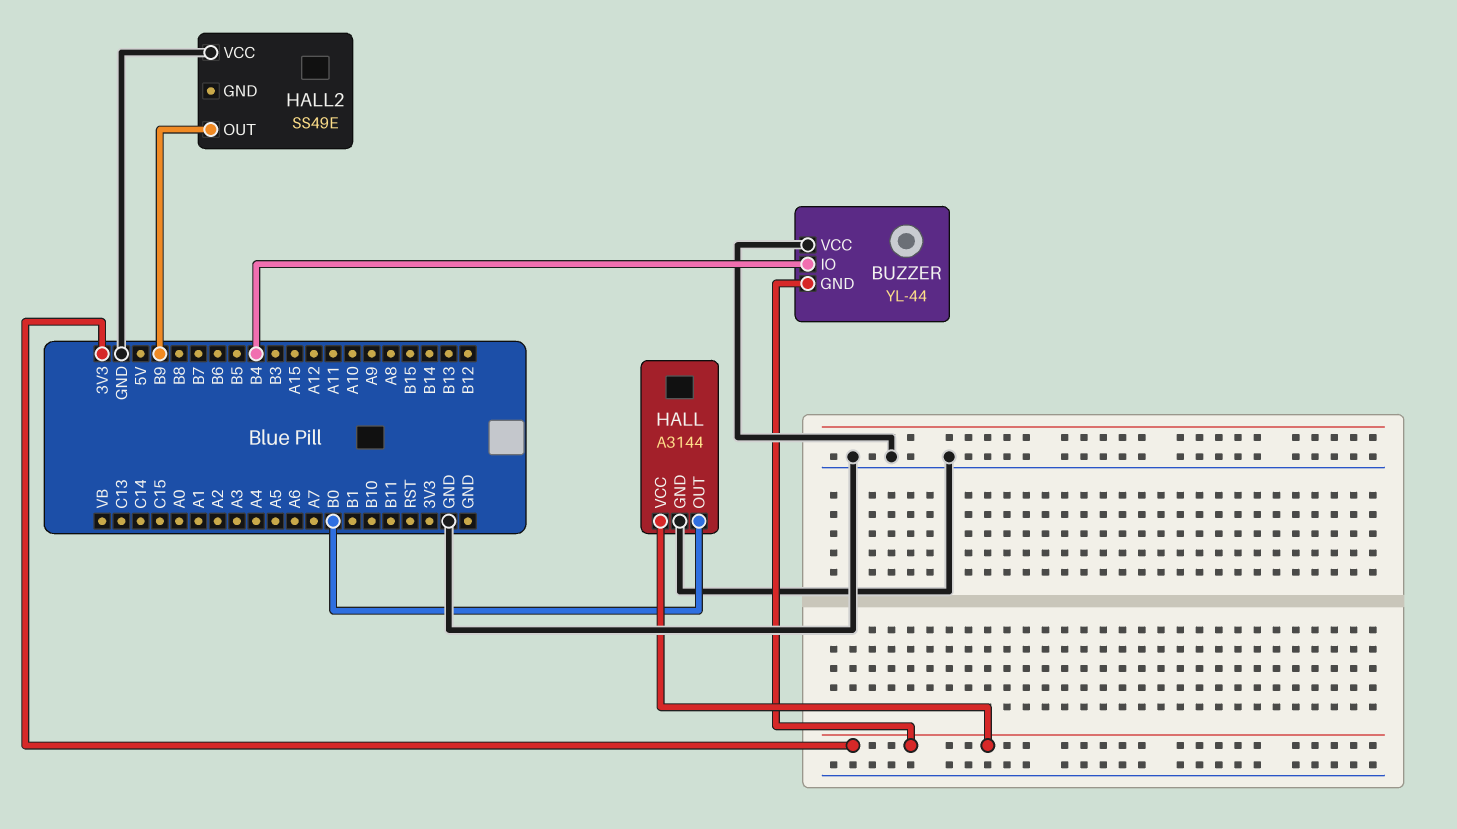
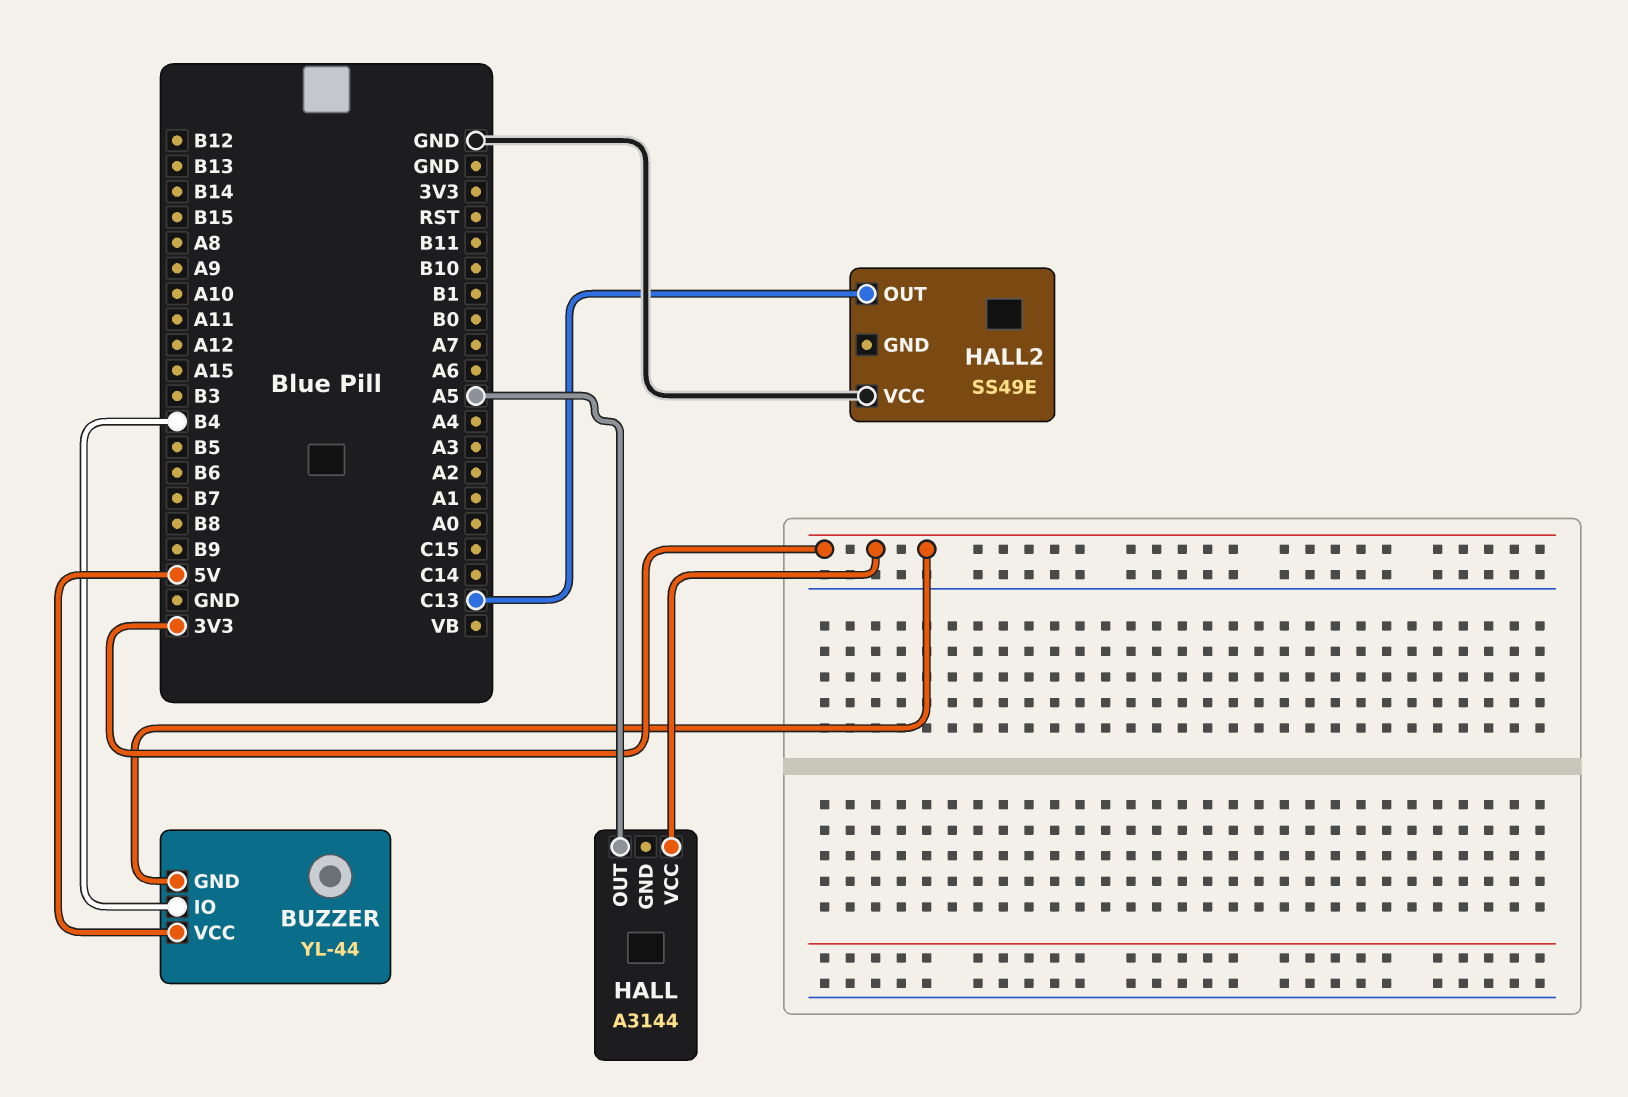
BUZZER pin VCC: GND -> 5V
HALL pin GND: GND -> none
HALL pin OUT: B0 -> A5
HALL2 pin OUT: B9 -> C13

